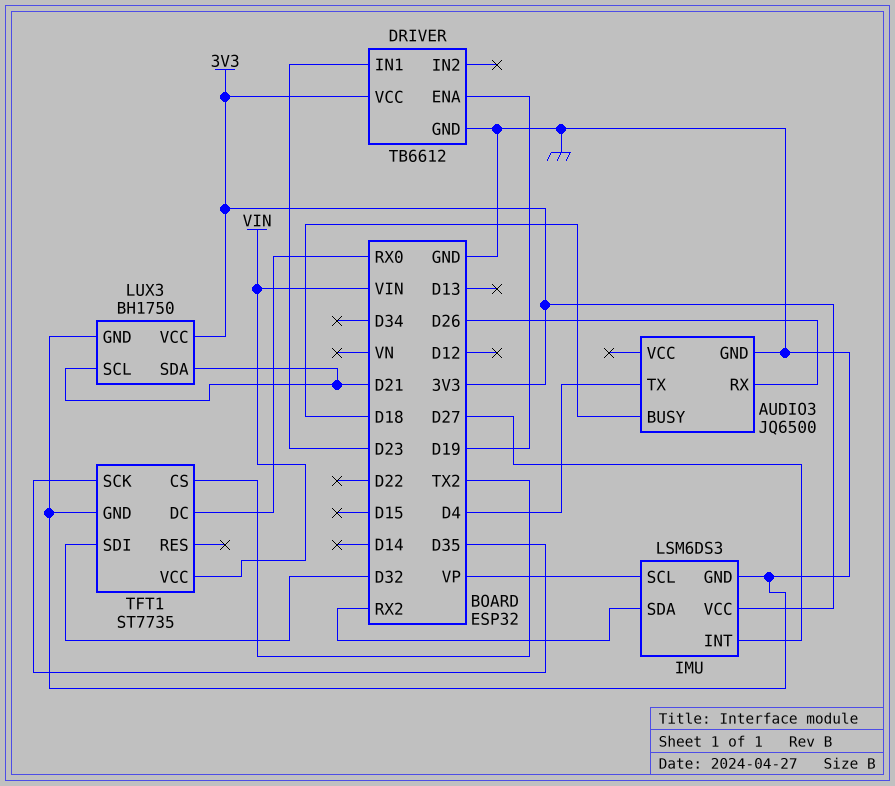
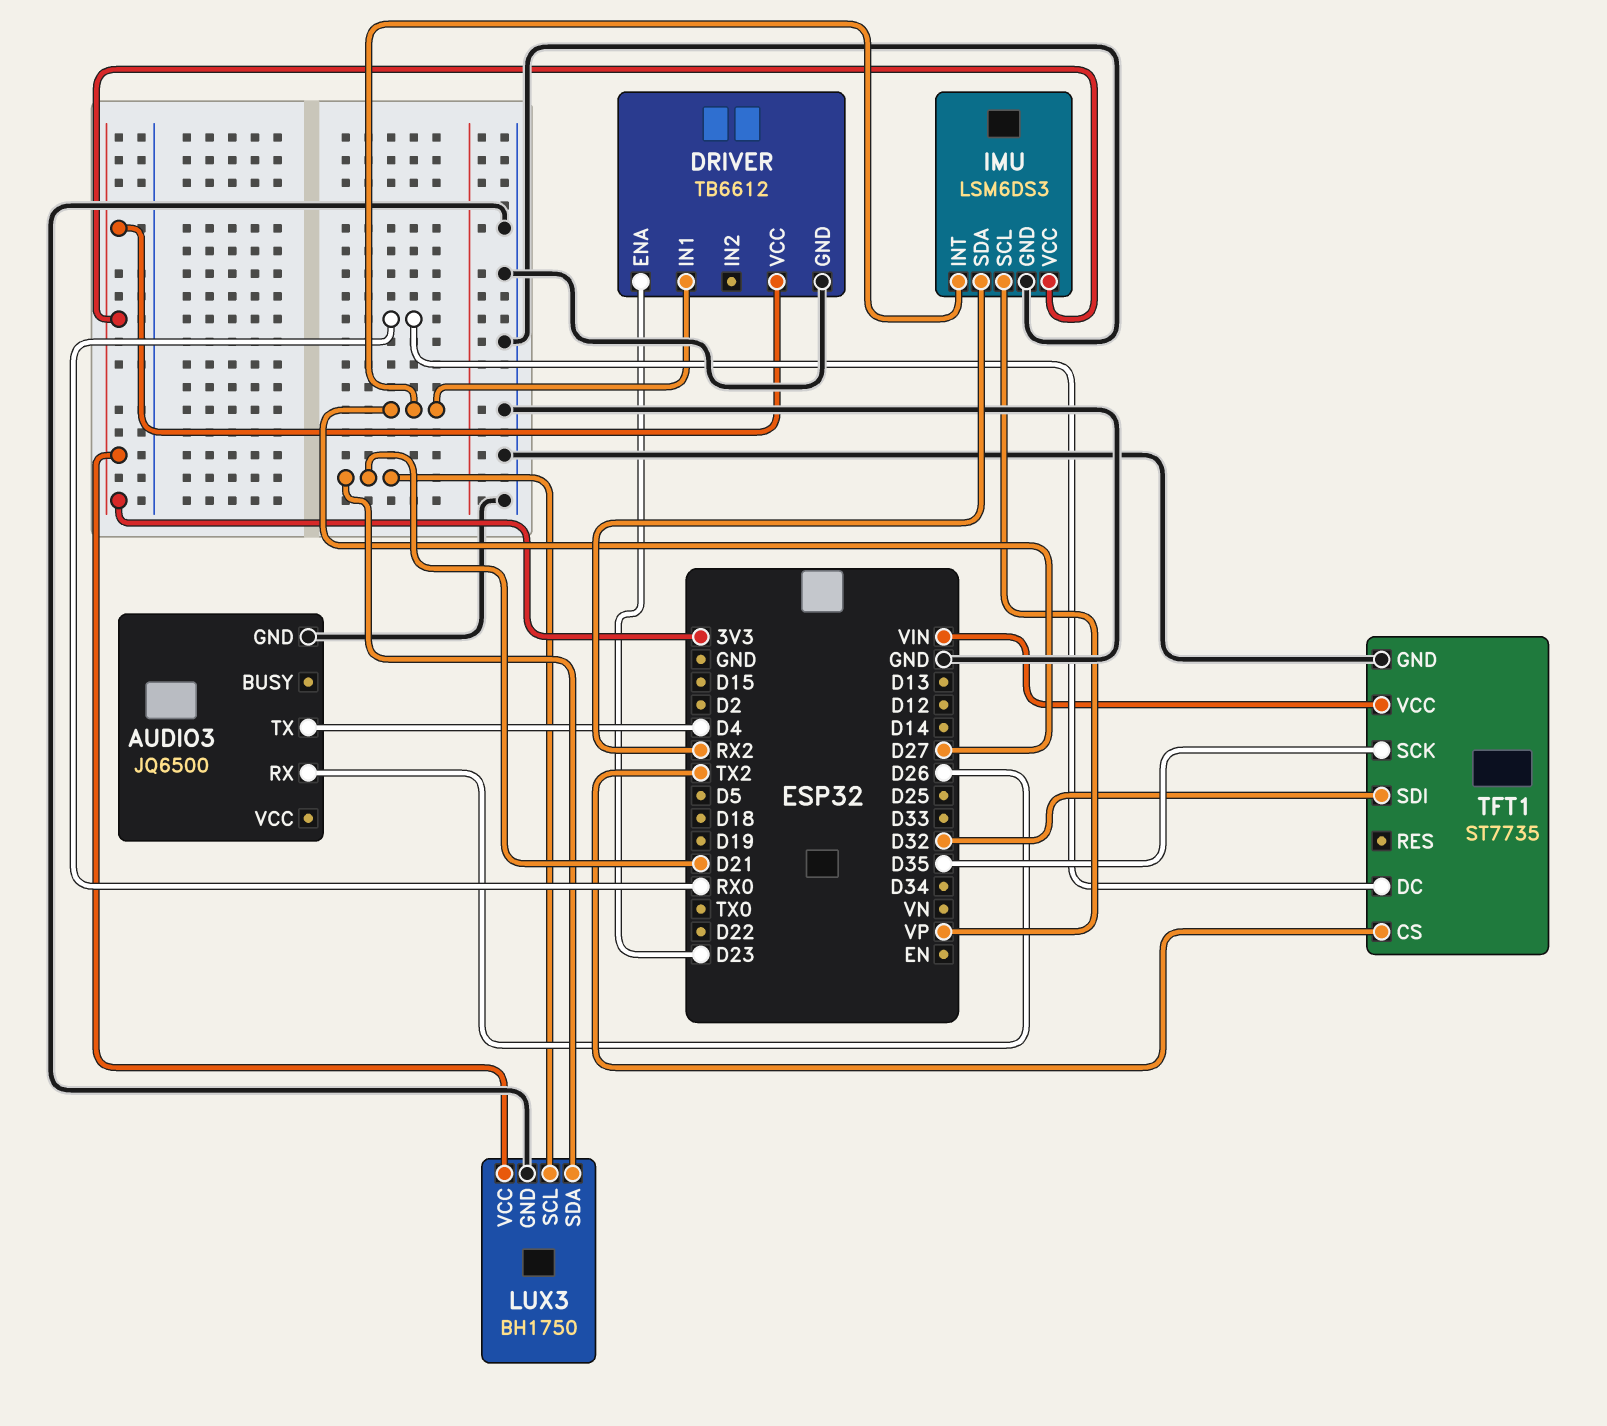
AUDIO3 pin BUSY: D18 -> none
DRIVER pin ENA: D19 -> D23
DRIVER pin IN1: D23 -> D27

